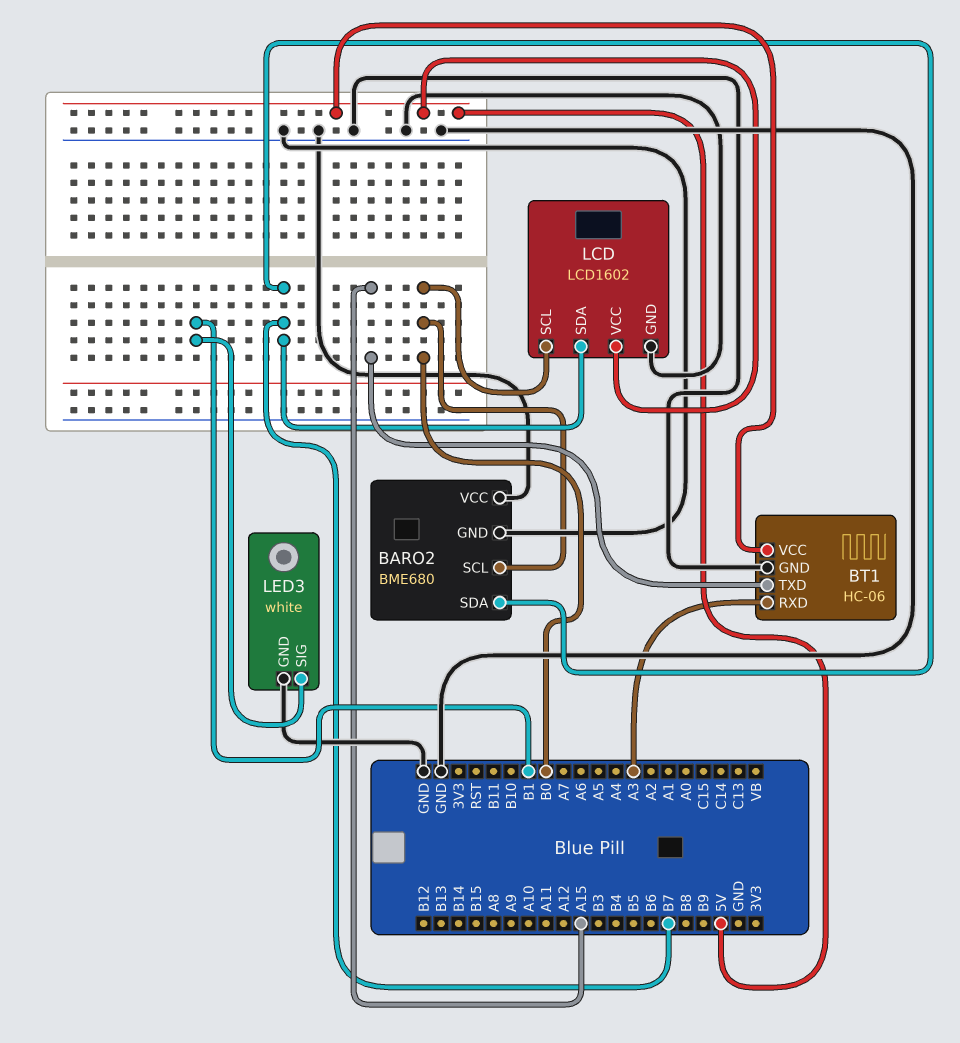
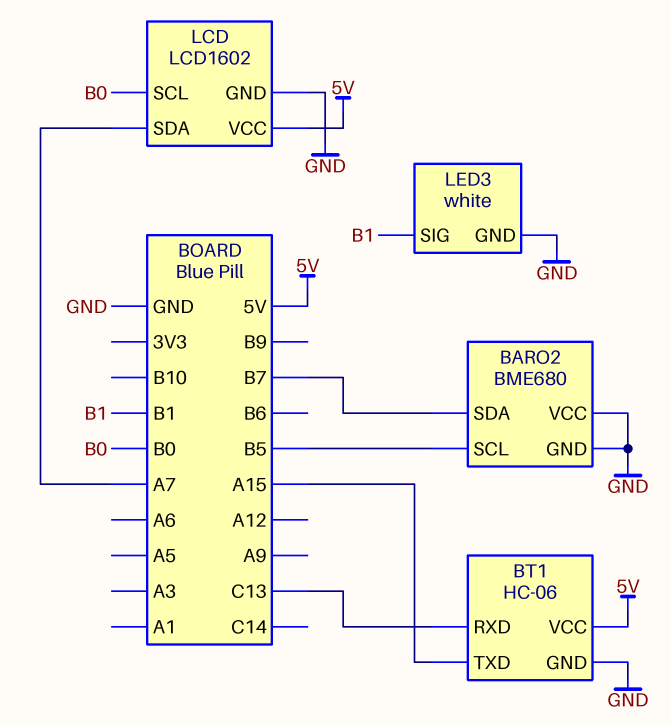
BARO2 pin SCL: B0 -> B5
BT1 pin RXD: A3 -> C13
LCD pin SDA: B7 -> A7

